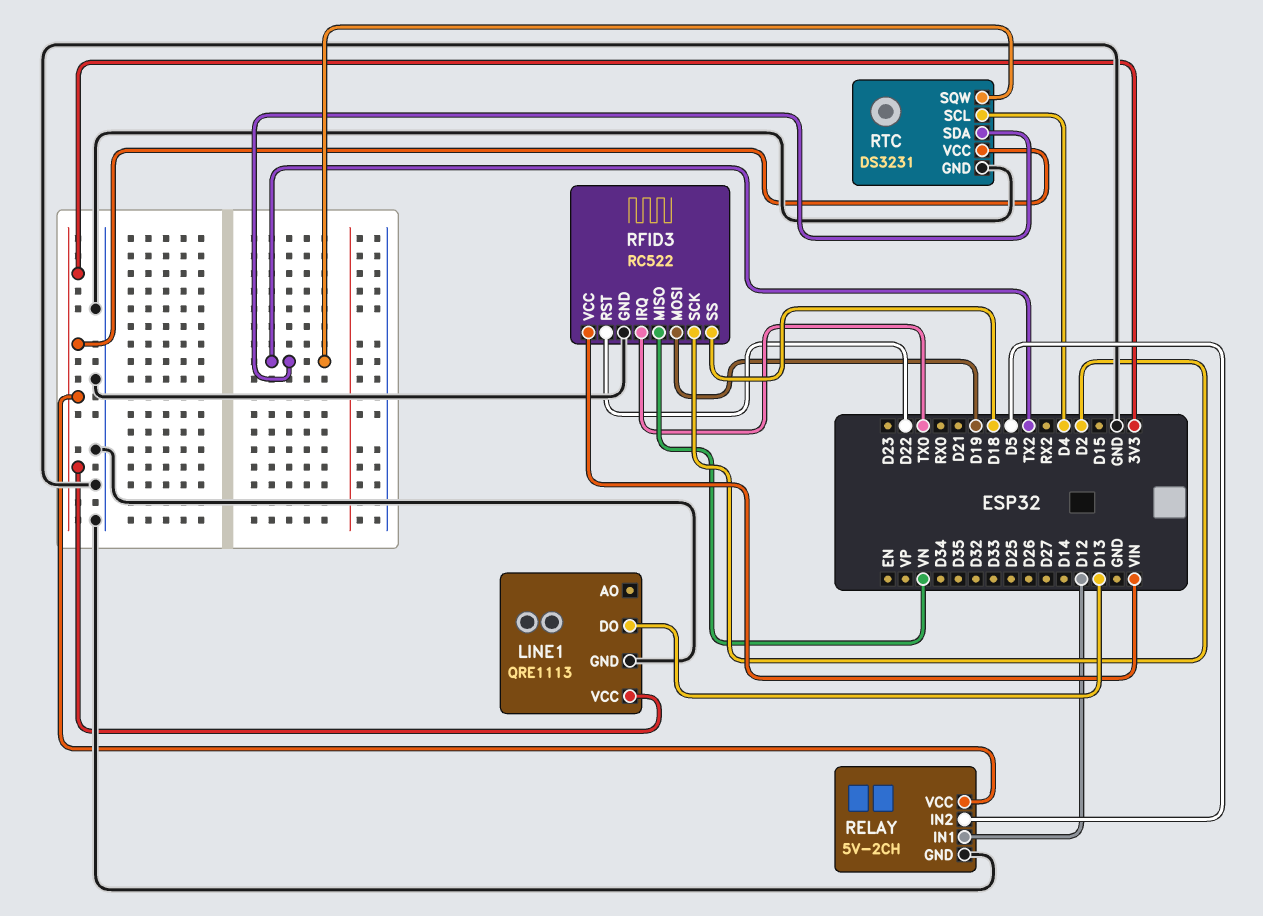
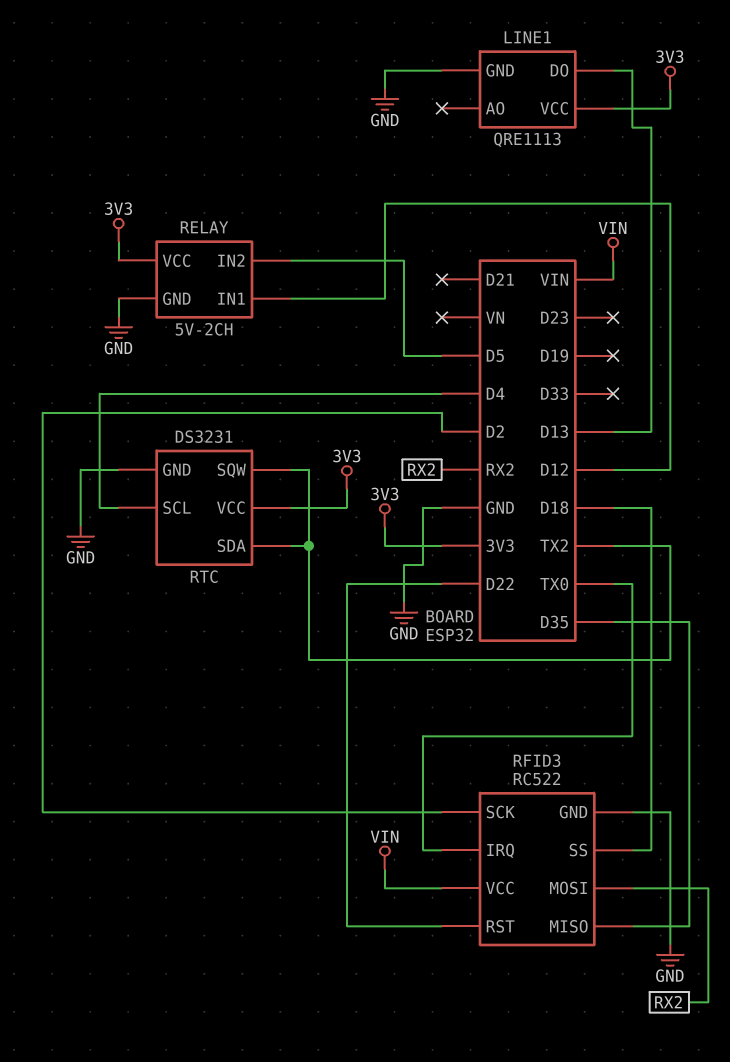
RFID3 pin MISO: VN -> D35
RFID3 pin MOSI: D19 -> RX2

